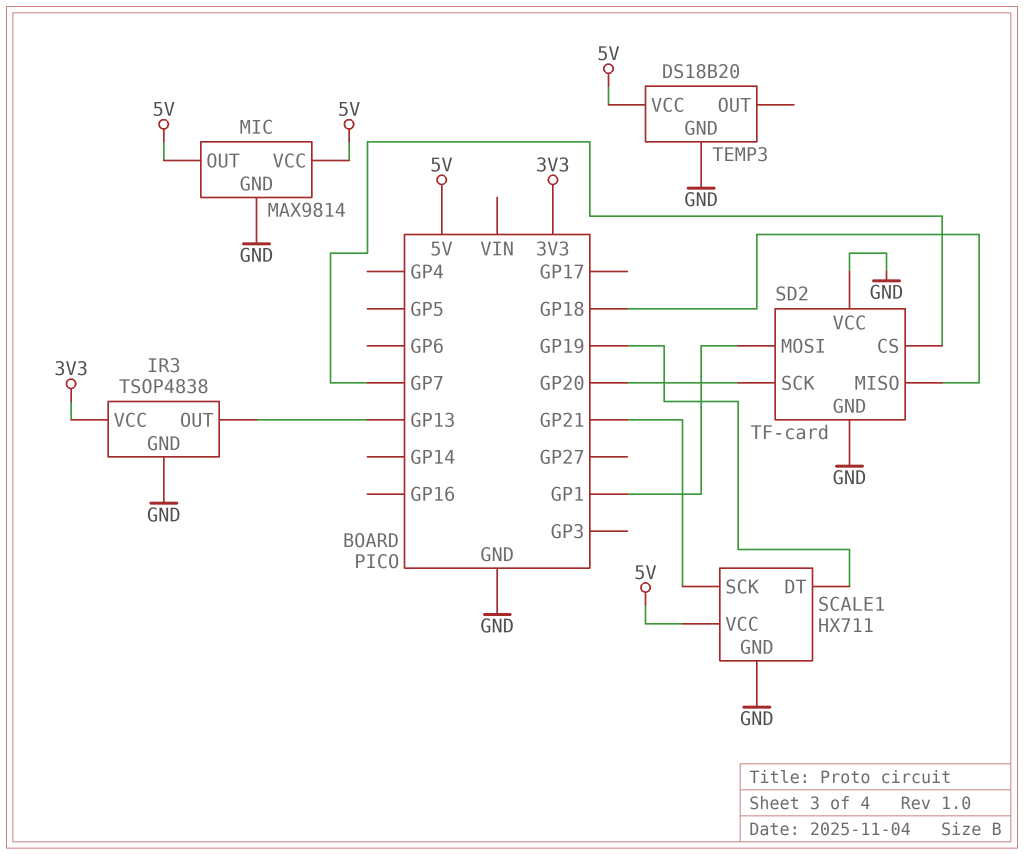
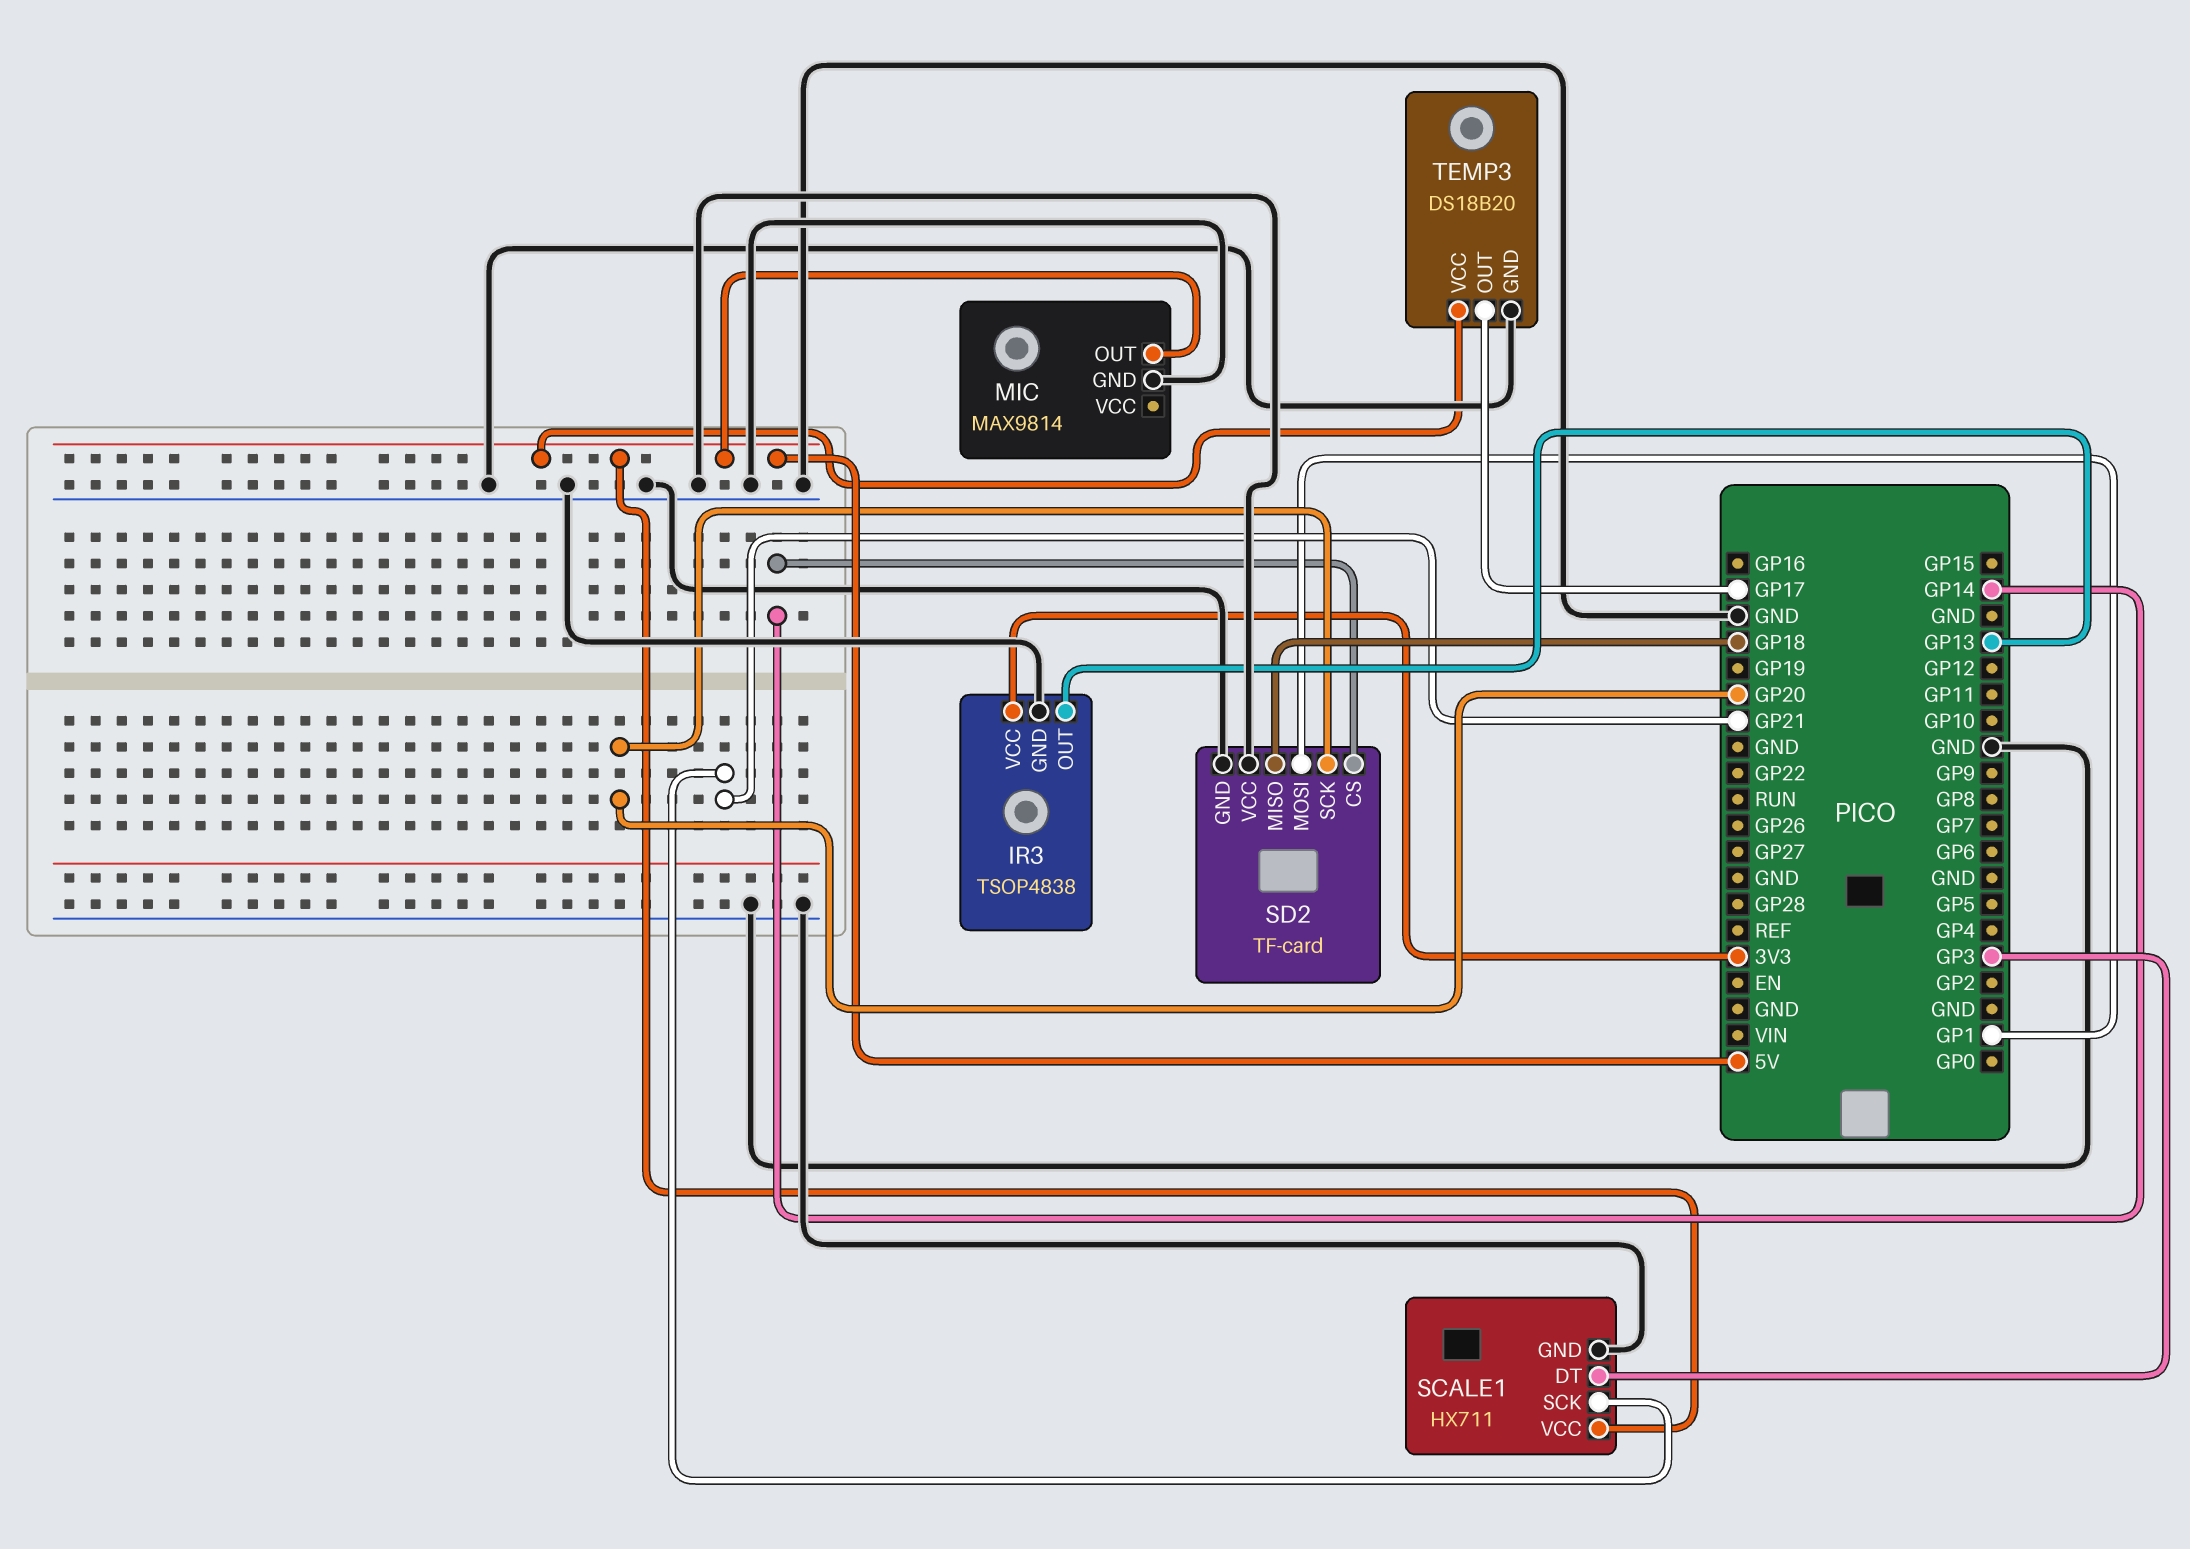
MIC pin VCC: 5V -> none
SCALE1 pin DT: GP19 -> GP3
SD2 pin CS: GP7 -> GP14
TEMP3 pin OUT: none -> GP17

